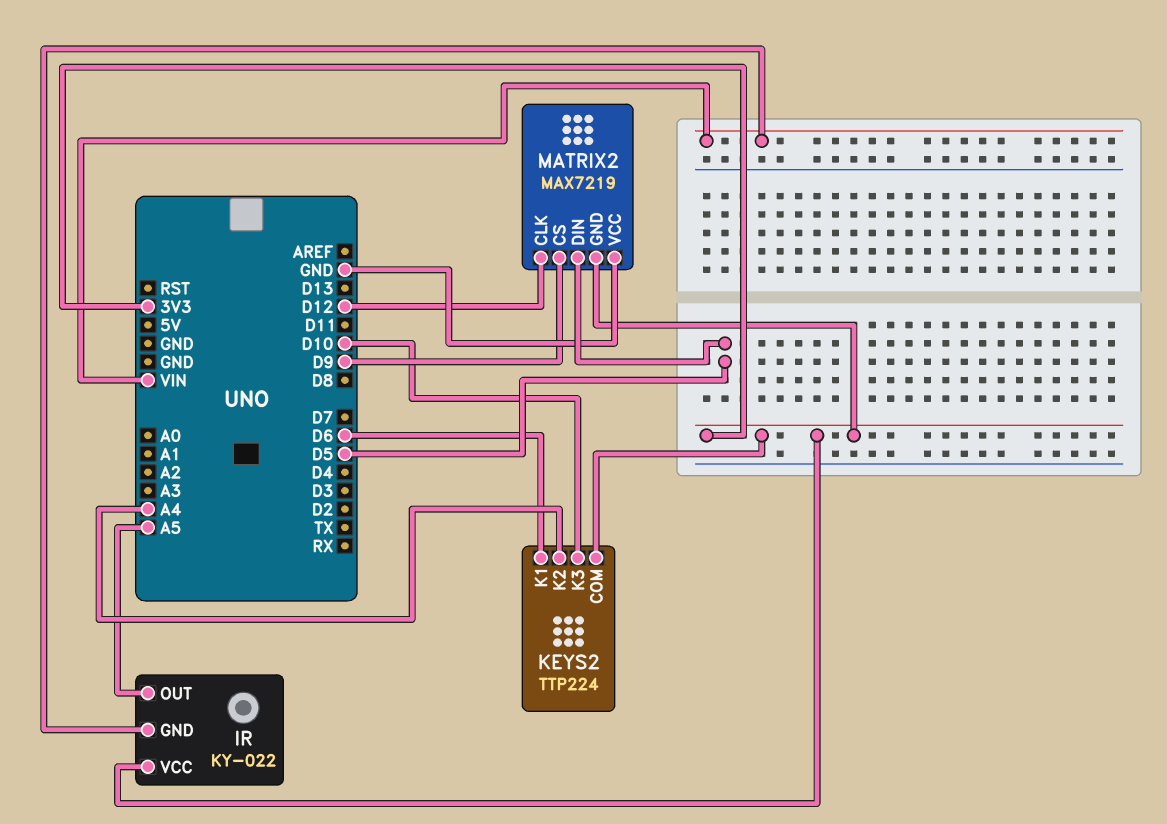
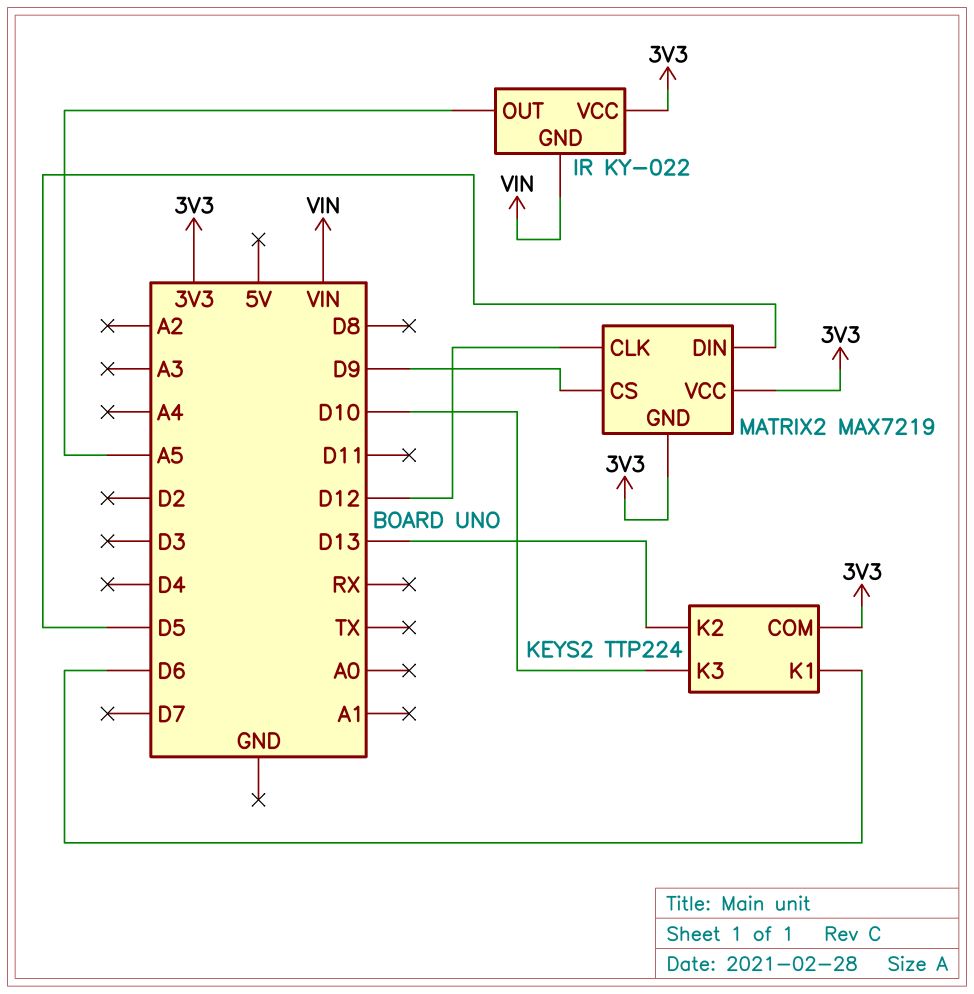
KEYS2 pin K2: A4 -> D13
MATRIX2 pin VCC: GND -> 3V3

